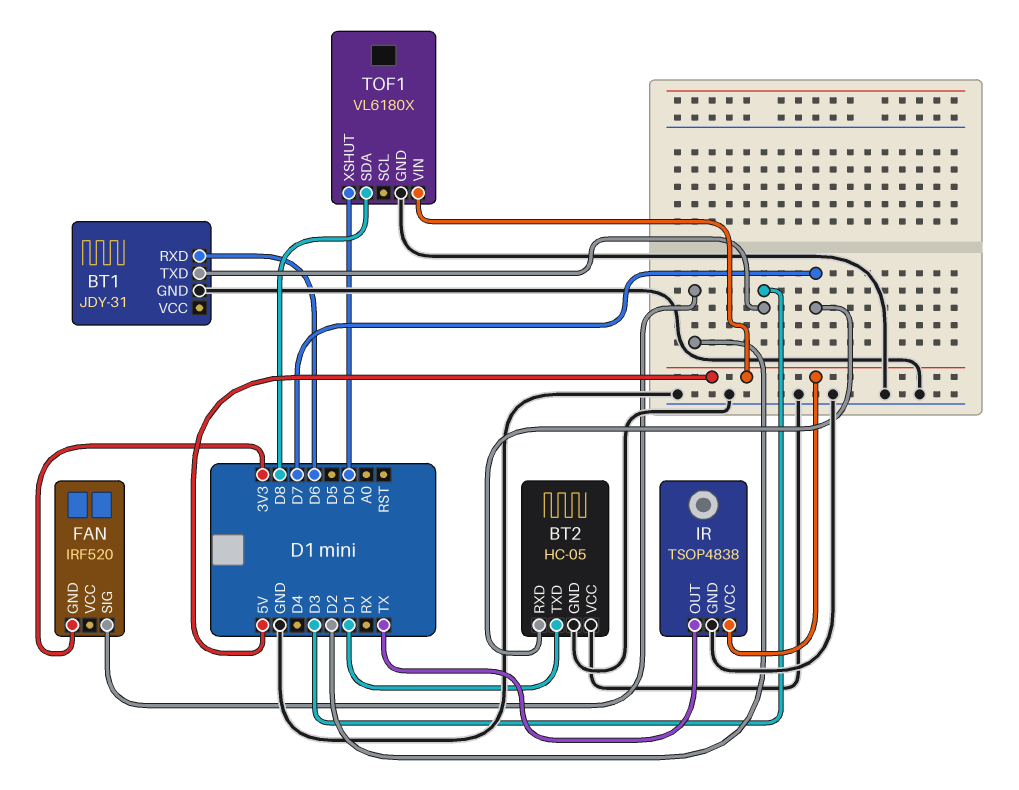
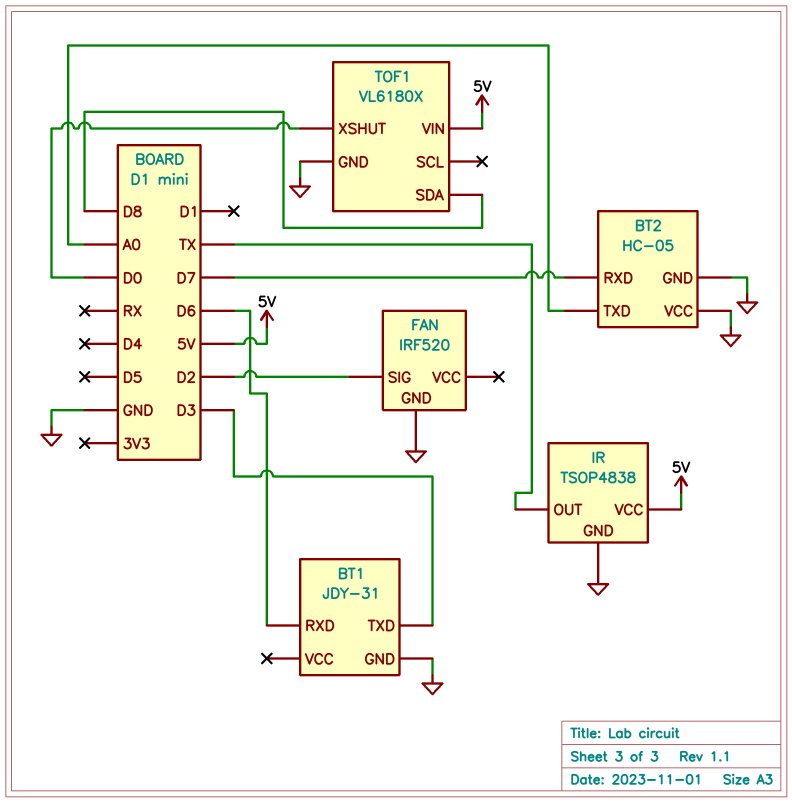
BT2 pin TXD: D1 -> A0
FAN pin GND: 3V3 -> GND

